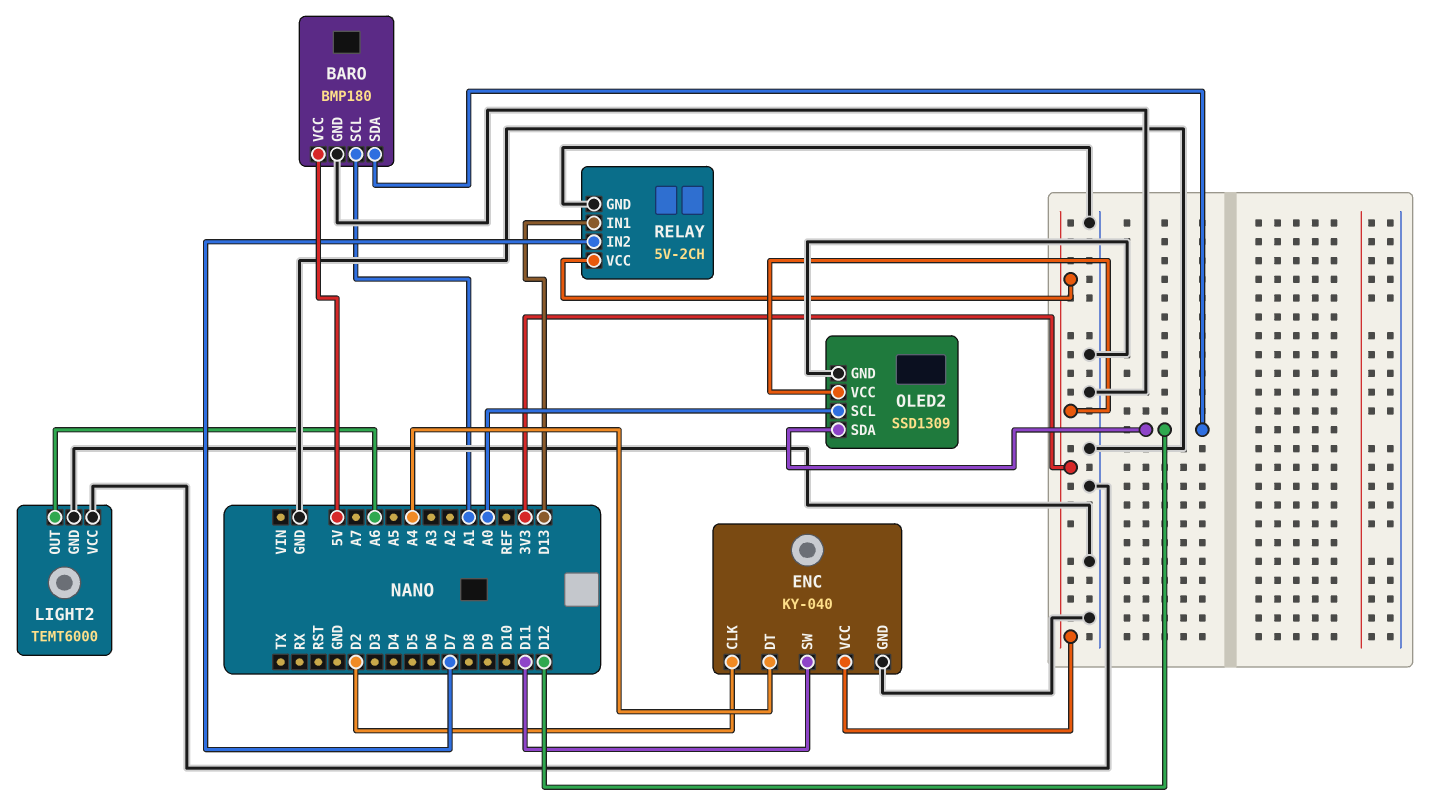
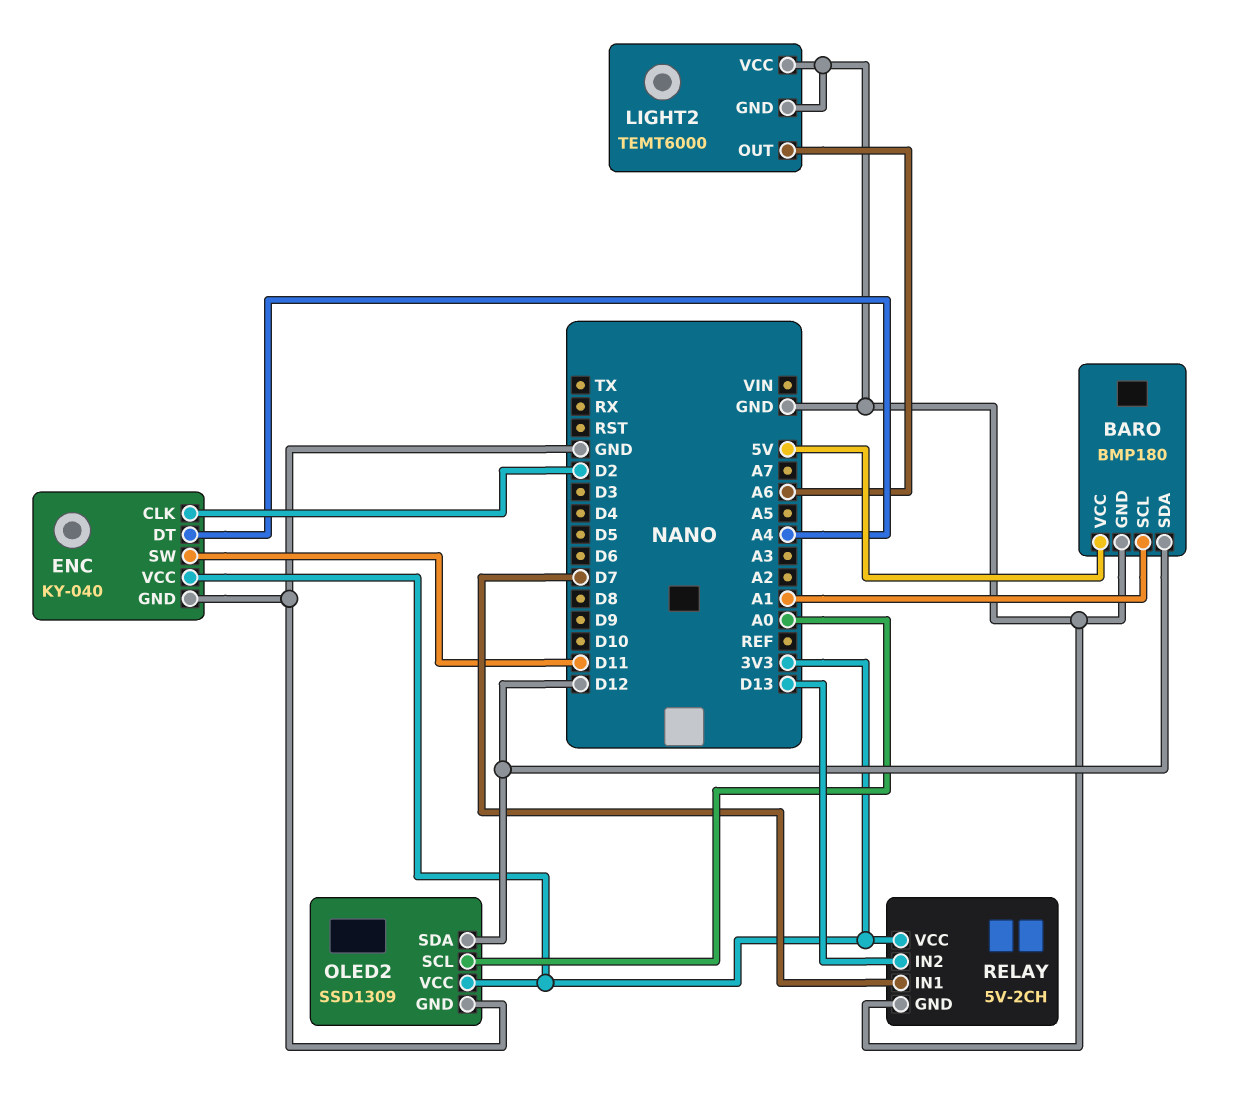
RELAY pin IN1: D13 -> D7
RELAY pin IN2: D7 -> D13

